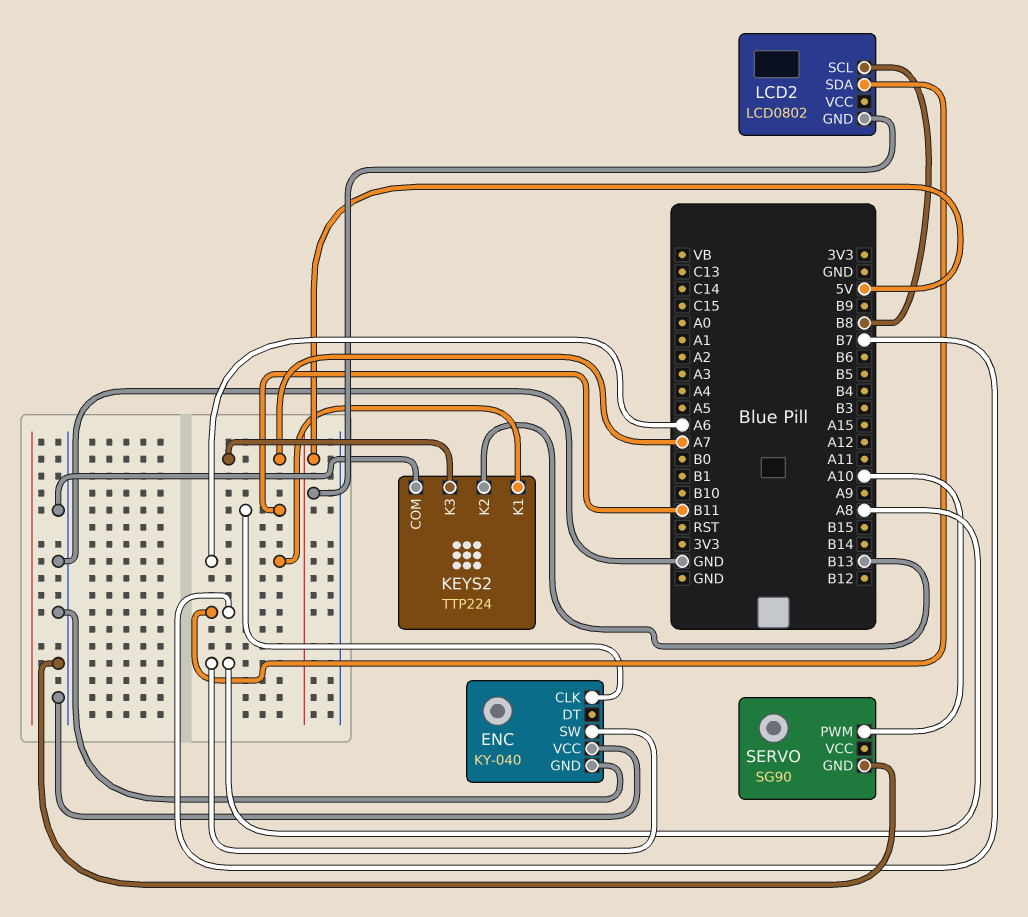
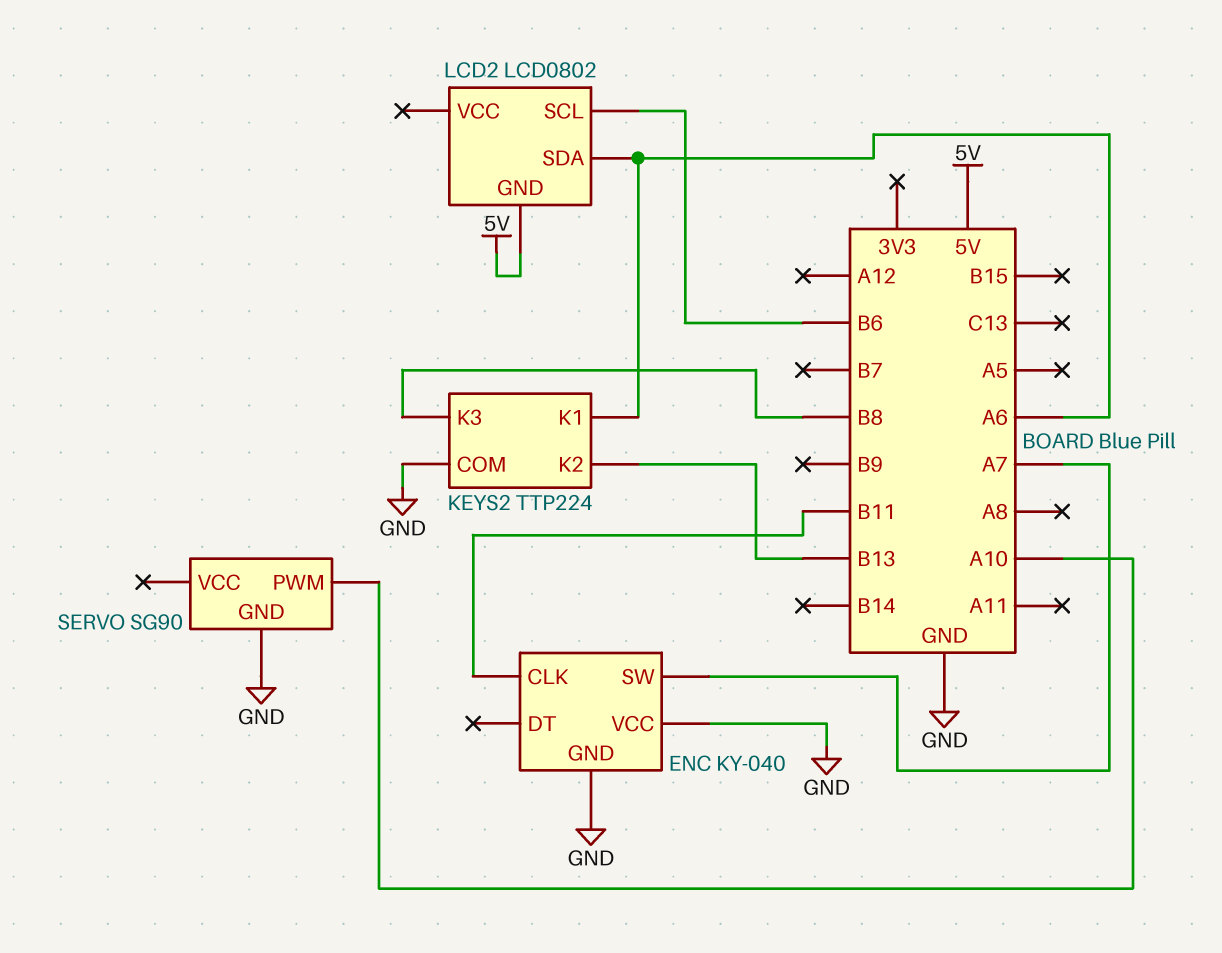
ENC pin SW: A8 -> A7
KEYS2 pin K3: A7 -> B8
LCD2 pin SCL: B8 -> B6
LCD2 pin SDA: B7 -> A6

